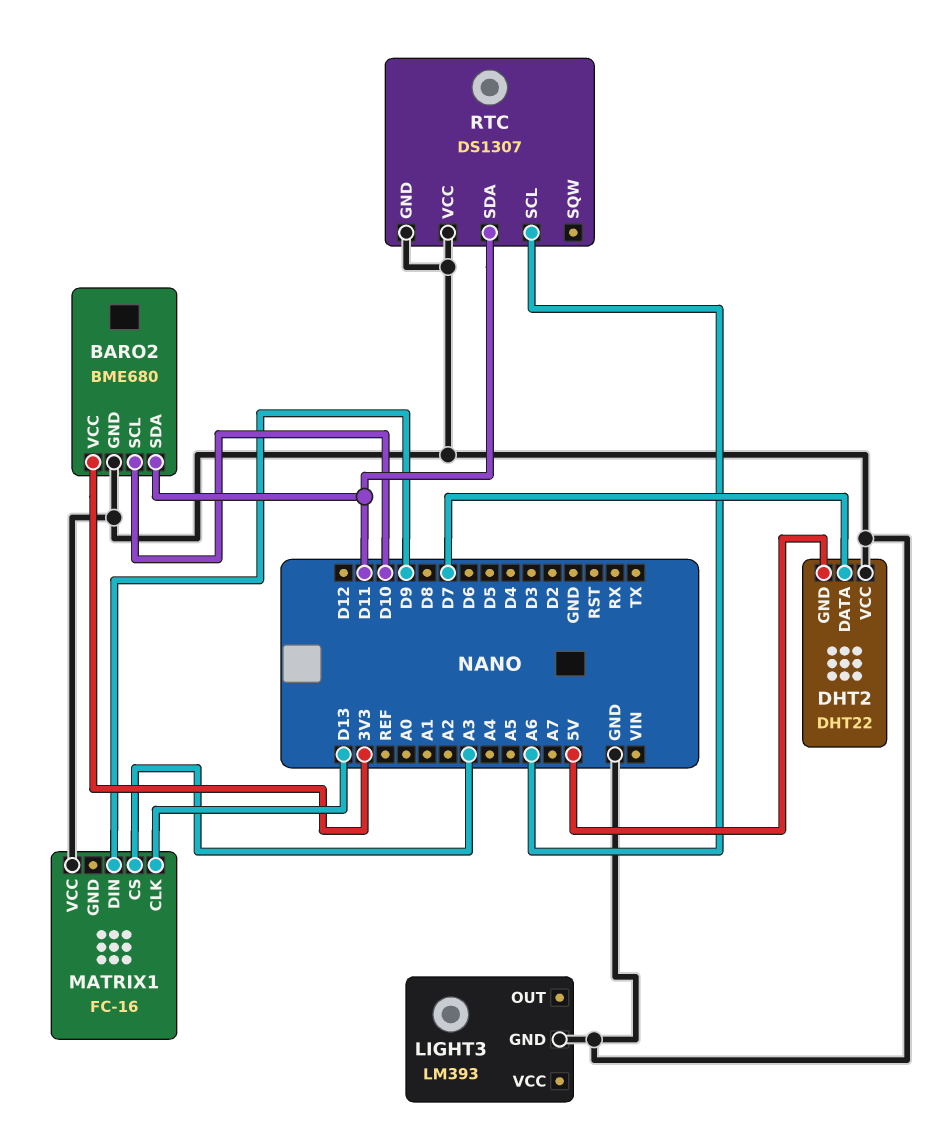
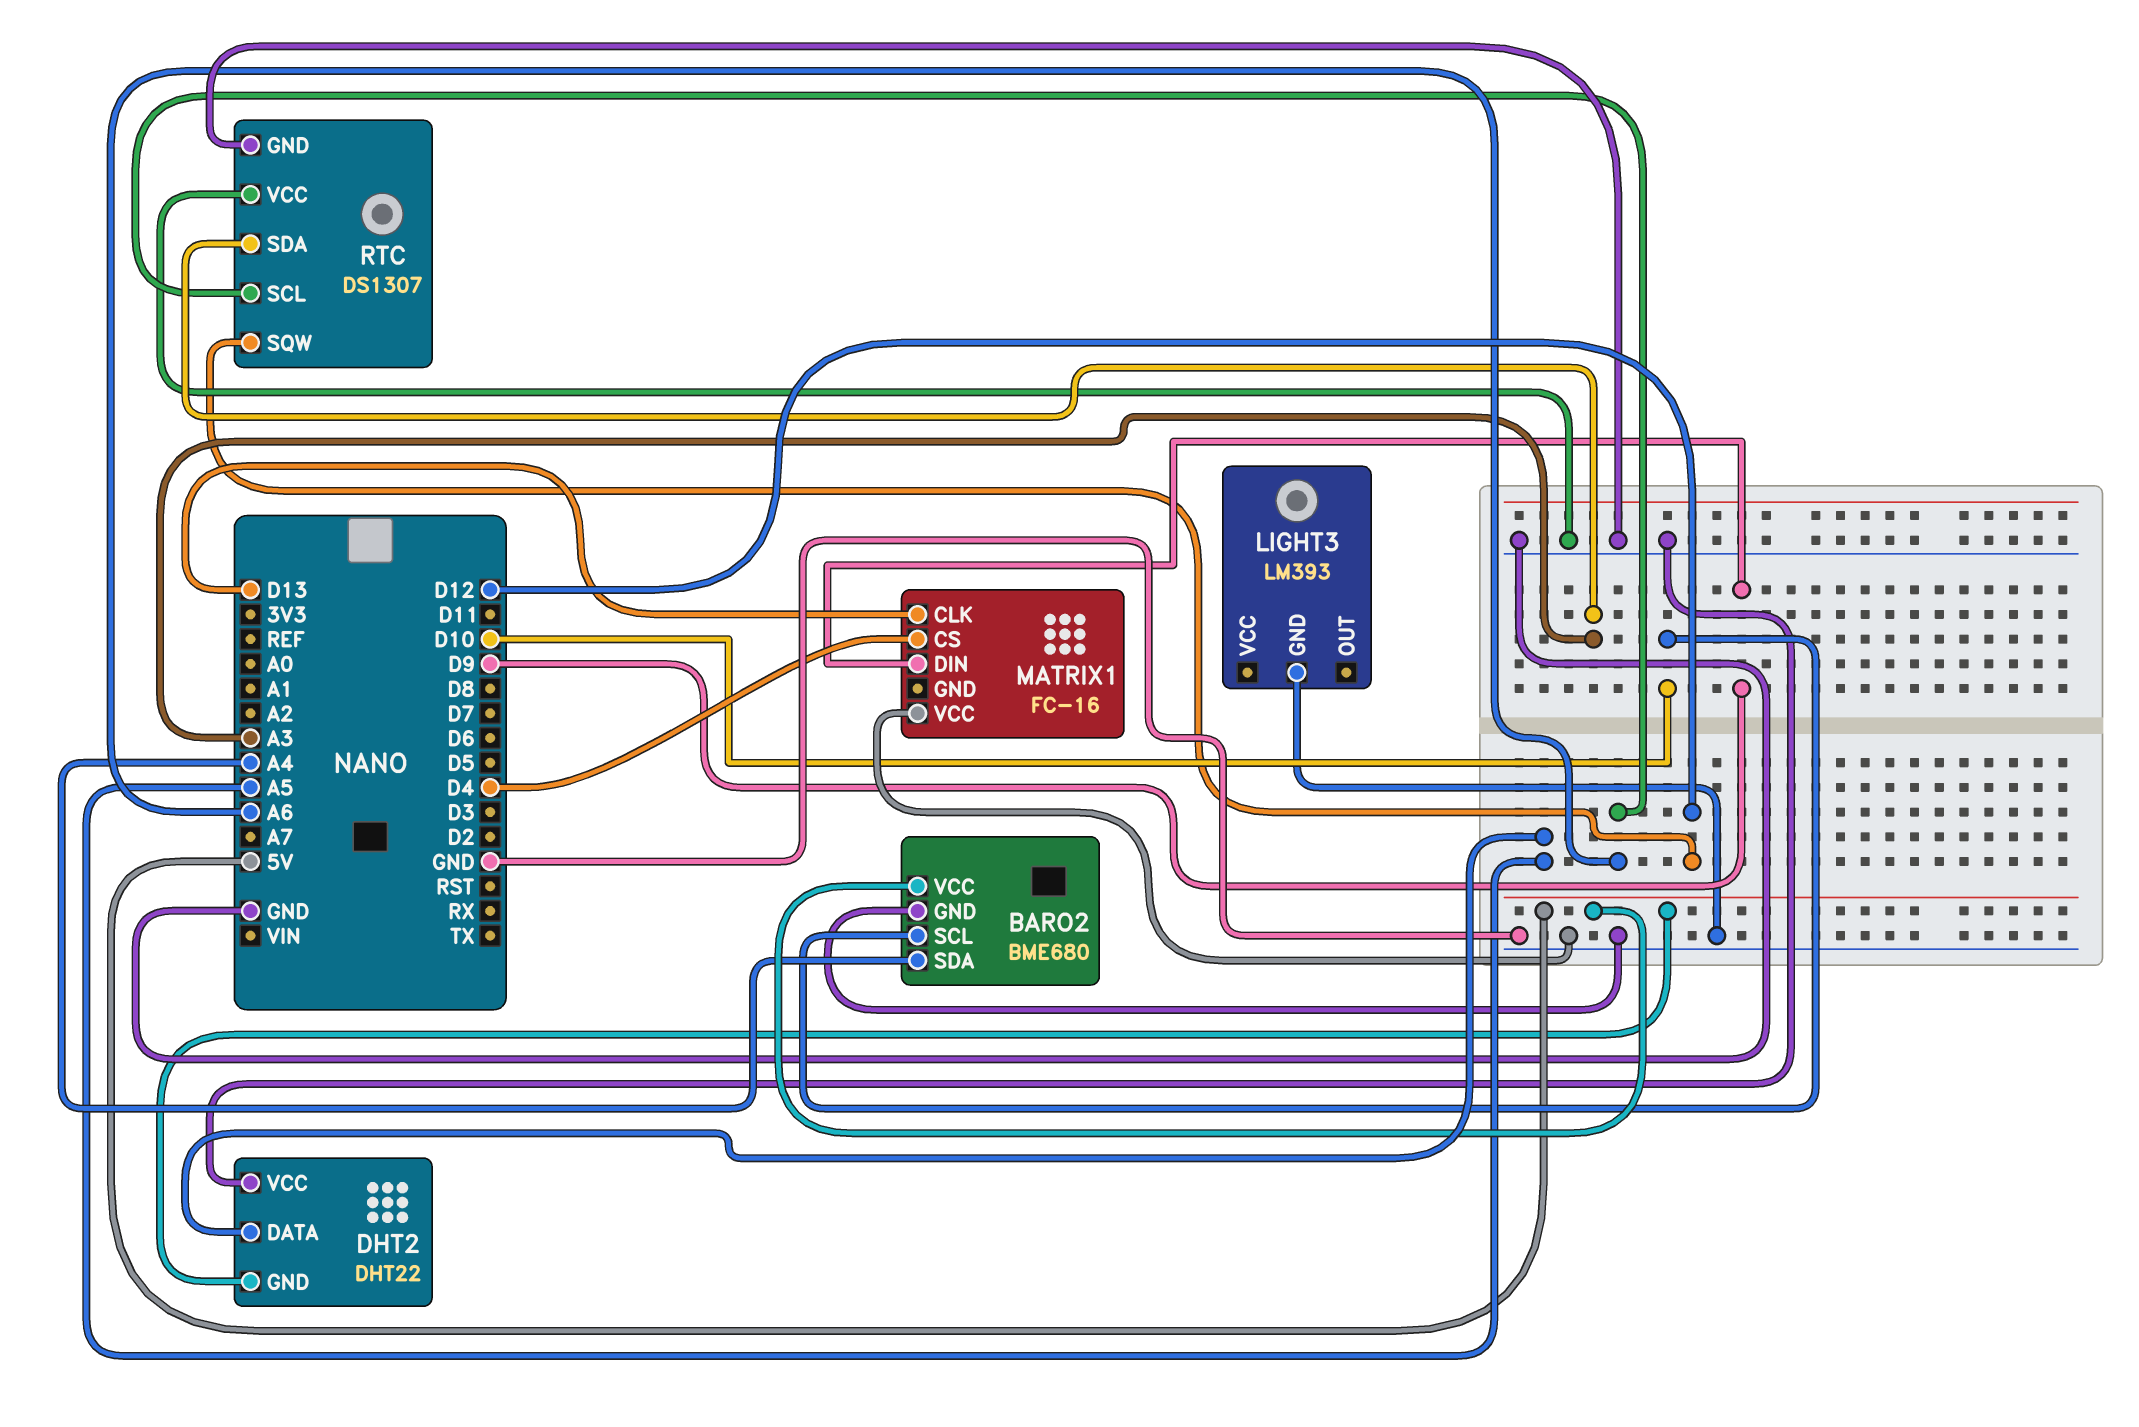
BARO2 pin SDA: D11 -> A4
BARO2 pin VCC: 3V3 -> 5V
DHT2 pin DATA: D7 -> A5
MATRIX1 pin CS: A3 -> D4
RTC pin SDA: D11 -> A3
RTC pin SQW: none -> D12

